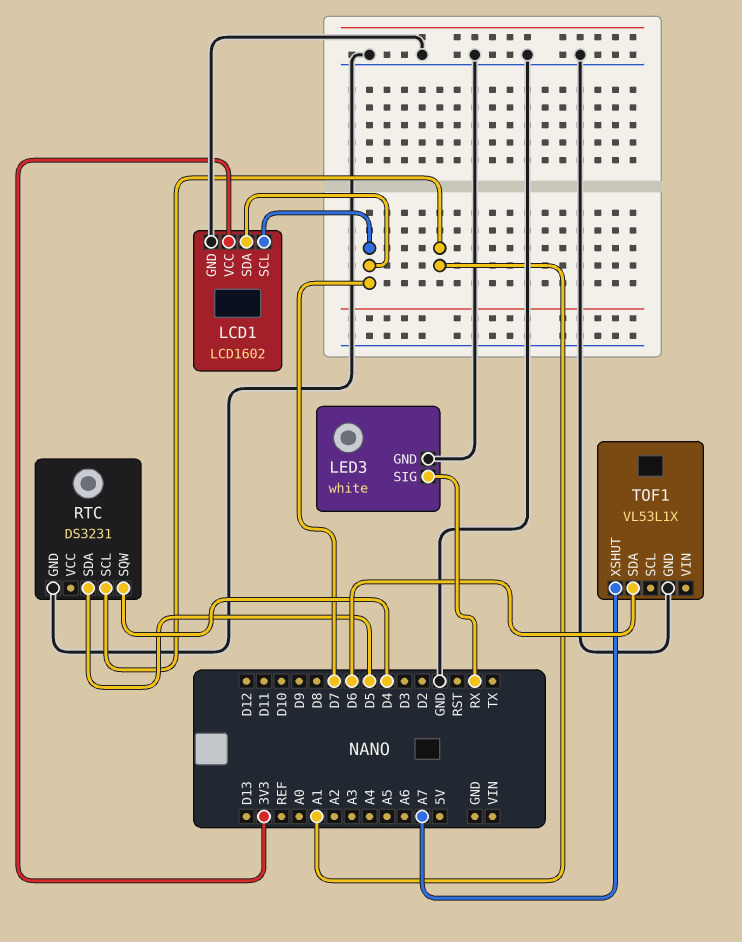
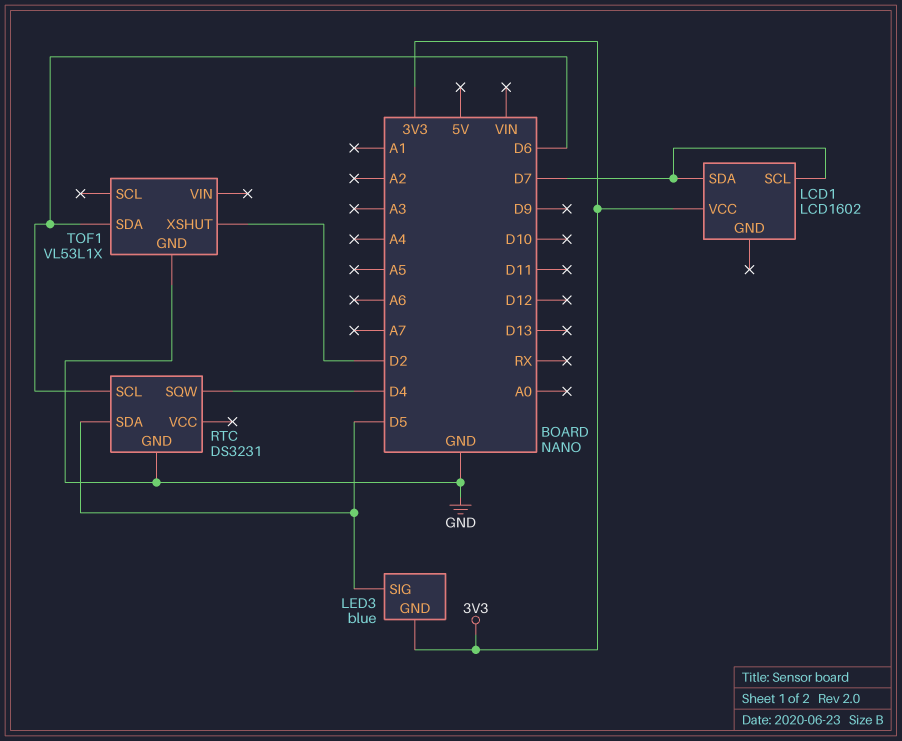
LCD1 pin GND: GND -> none
LED3: white -> blue
LED3 pin GND: GND -> 3V3
LED3 pin SIG: RX -> D5
RTC pin SCL: A1 -> D6
TOF1 pin XSHUT: A7 -> D2

